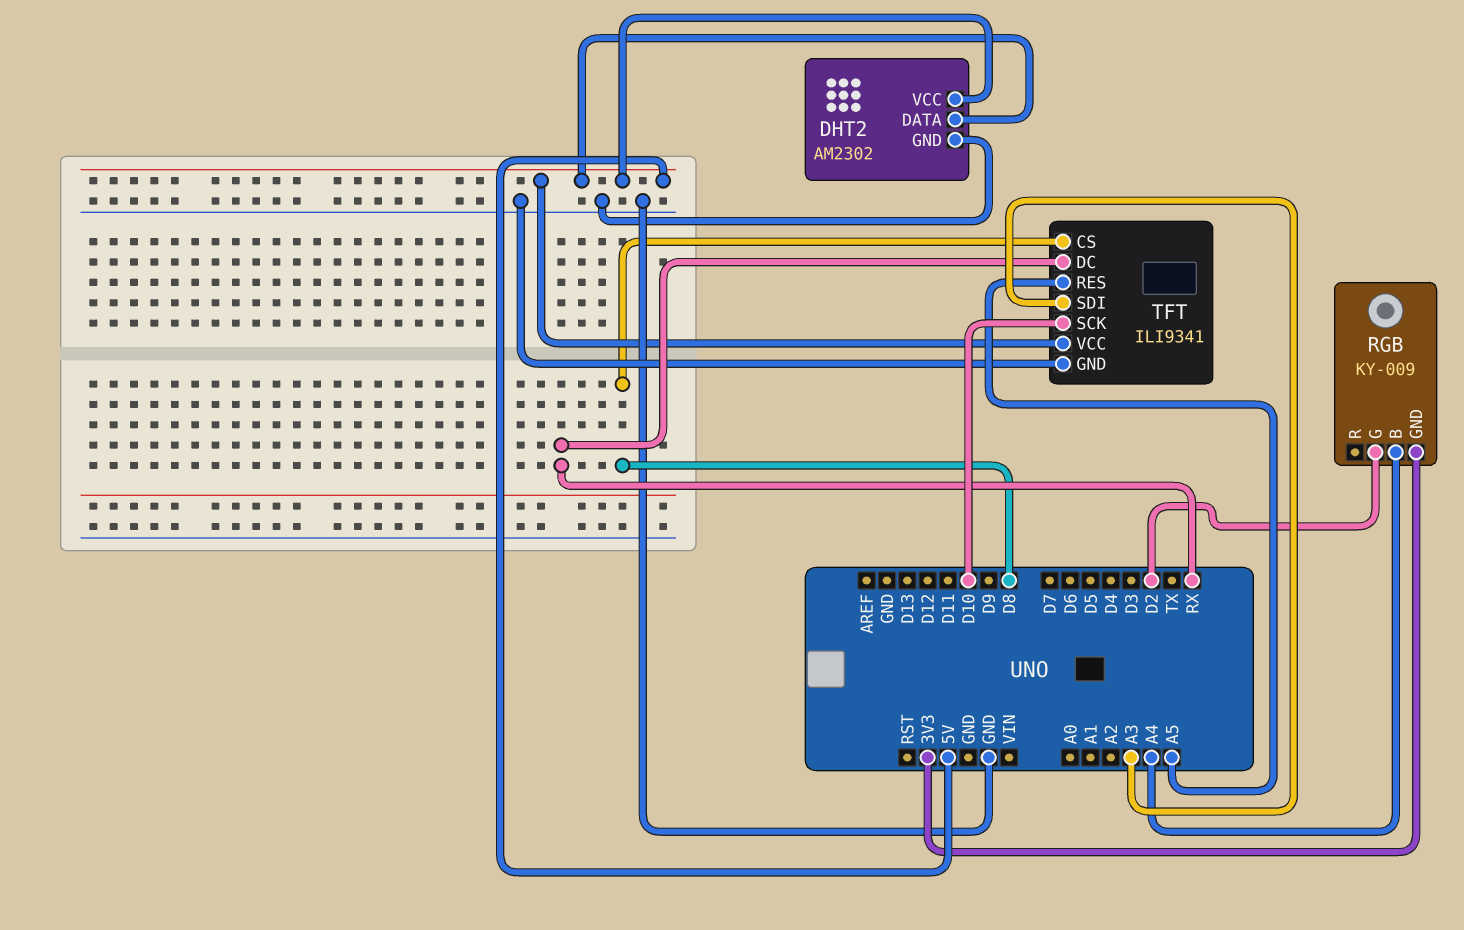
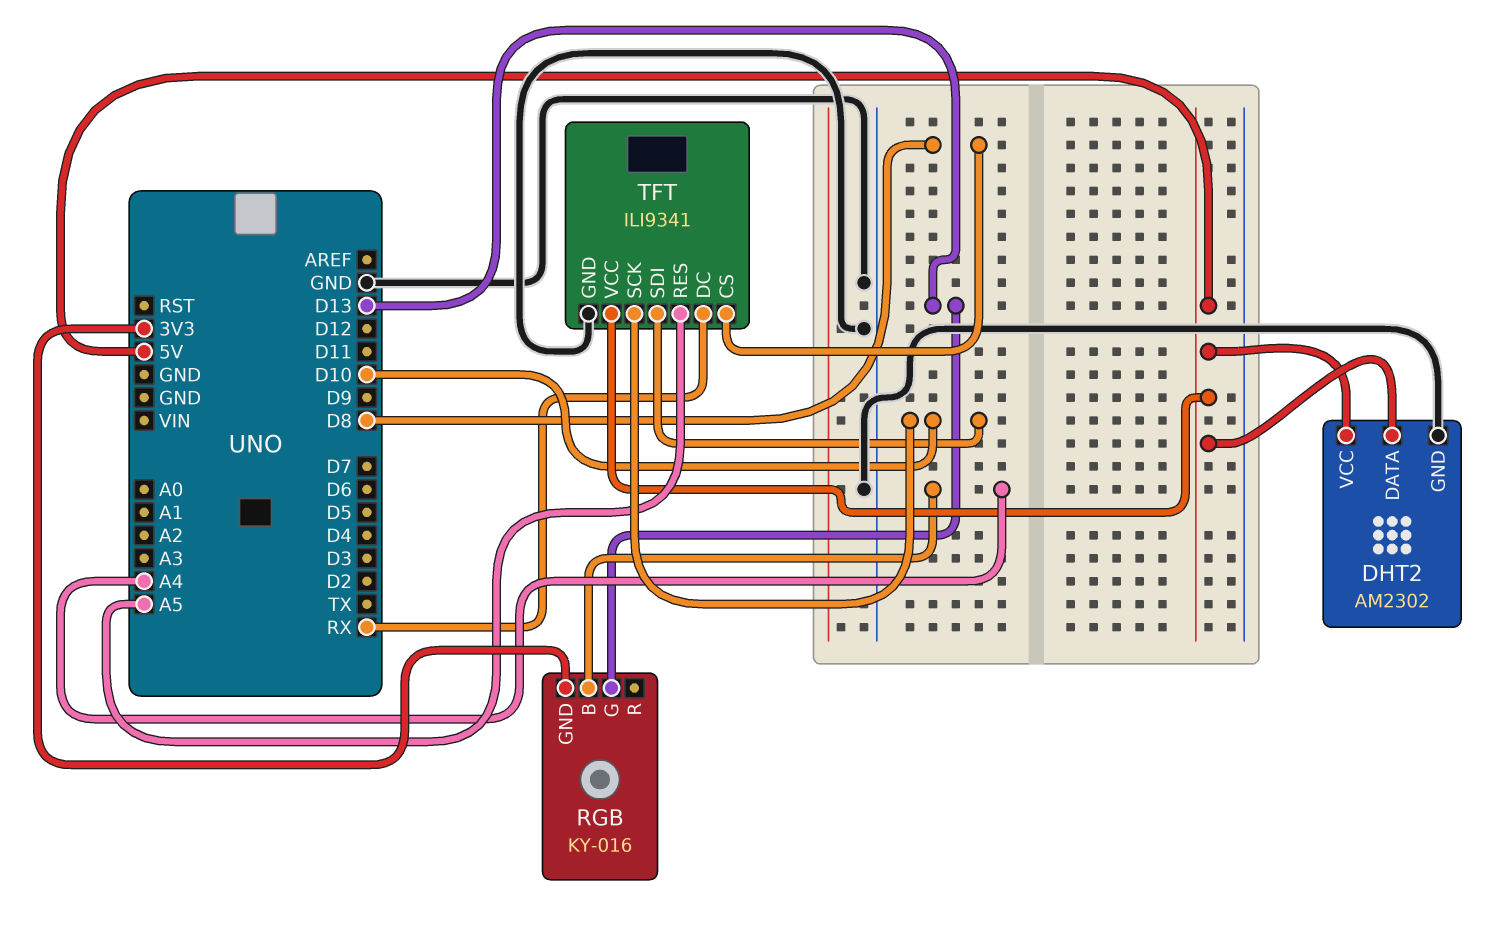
RGB: KY-009 -> KY-016
RGB pin G: D2 -> D13
TFT pin SDI: A3 -> D10

